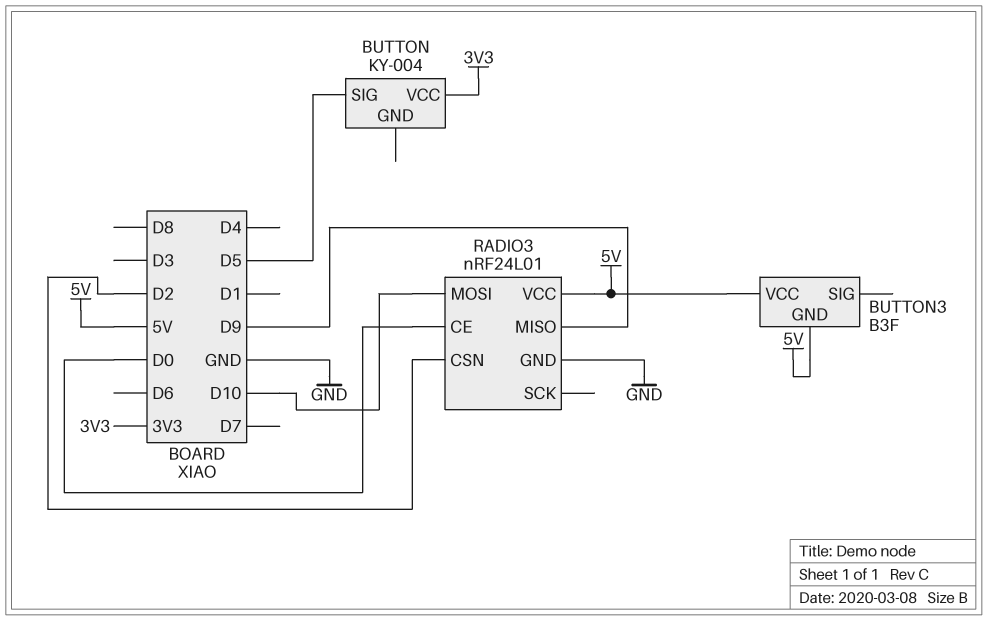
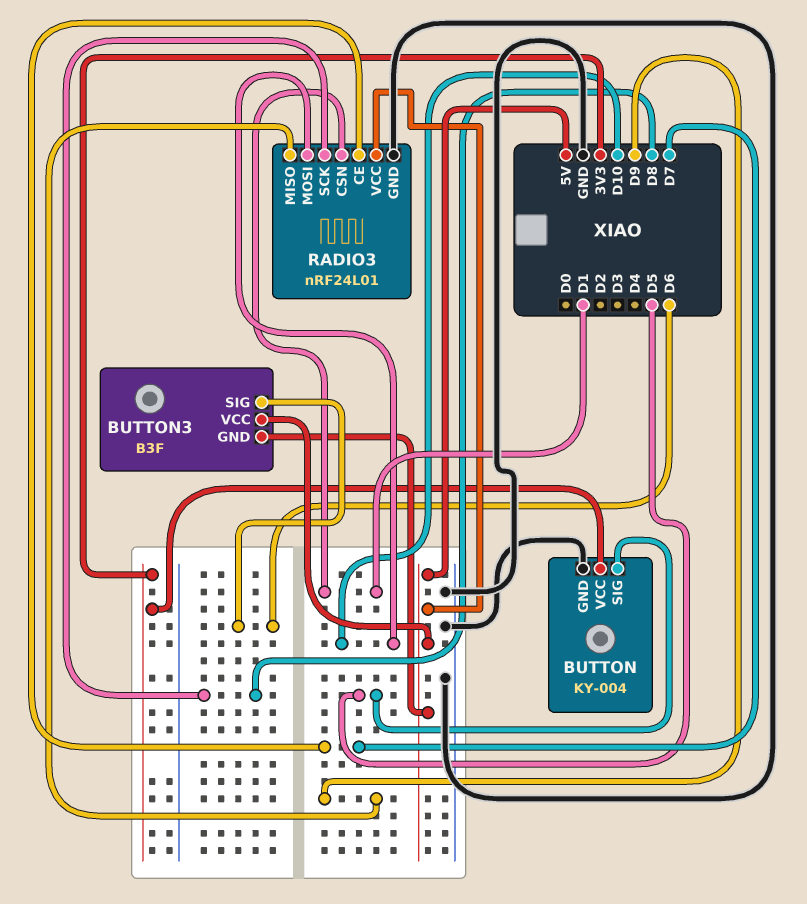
BUTTON pin GND: none -> GND
BUTTON3 pin SIG: none -> D6
RADIO3 pin CE: D0 -> D7
RADIO3 pin CSN: D2 -> D1
RADIO3 pin SCK: none -> D8

